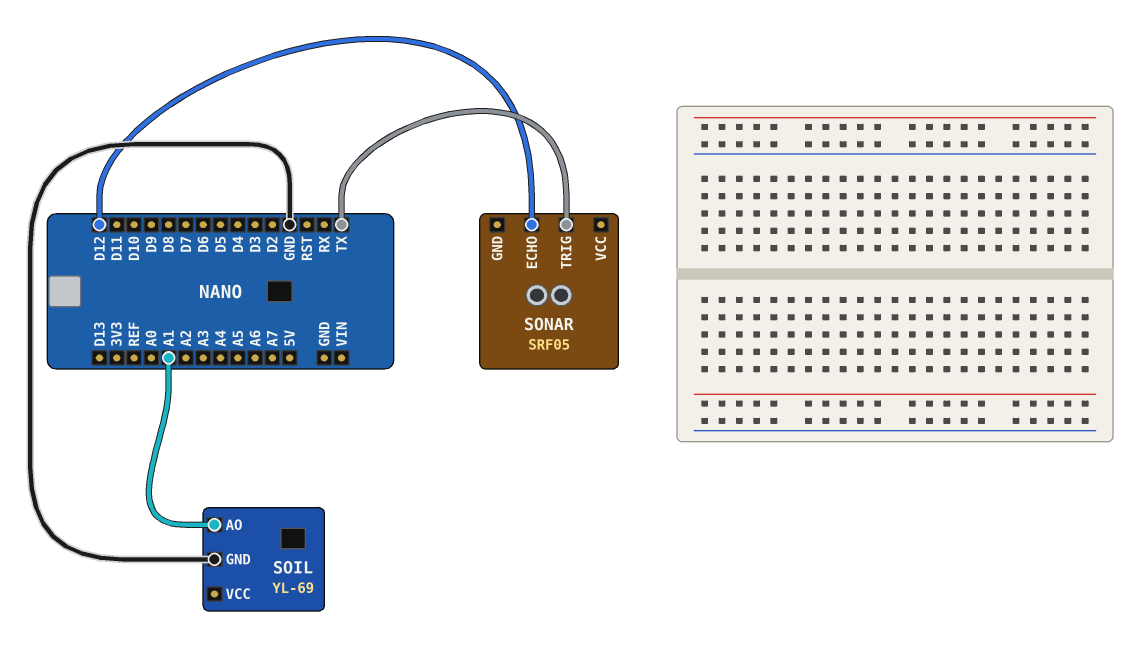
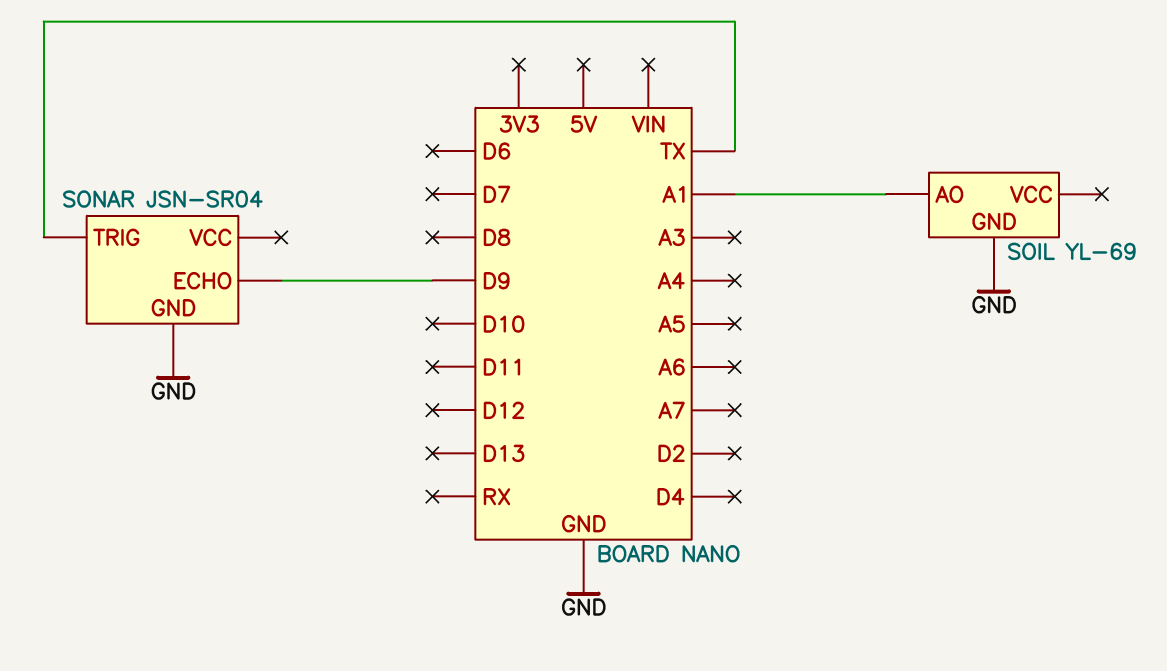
SONAR: SRF05 -> JSN-SR04
SONAR pin ECHO: D12 -> D9
SONAR pin GND: none -> GND

